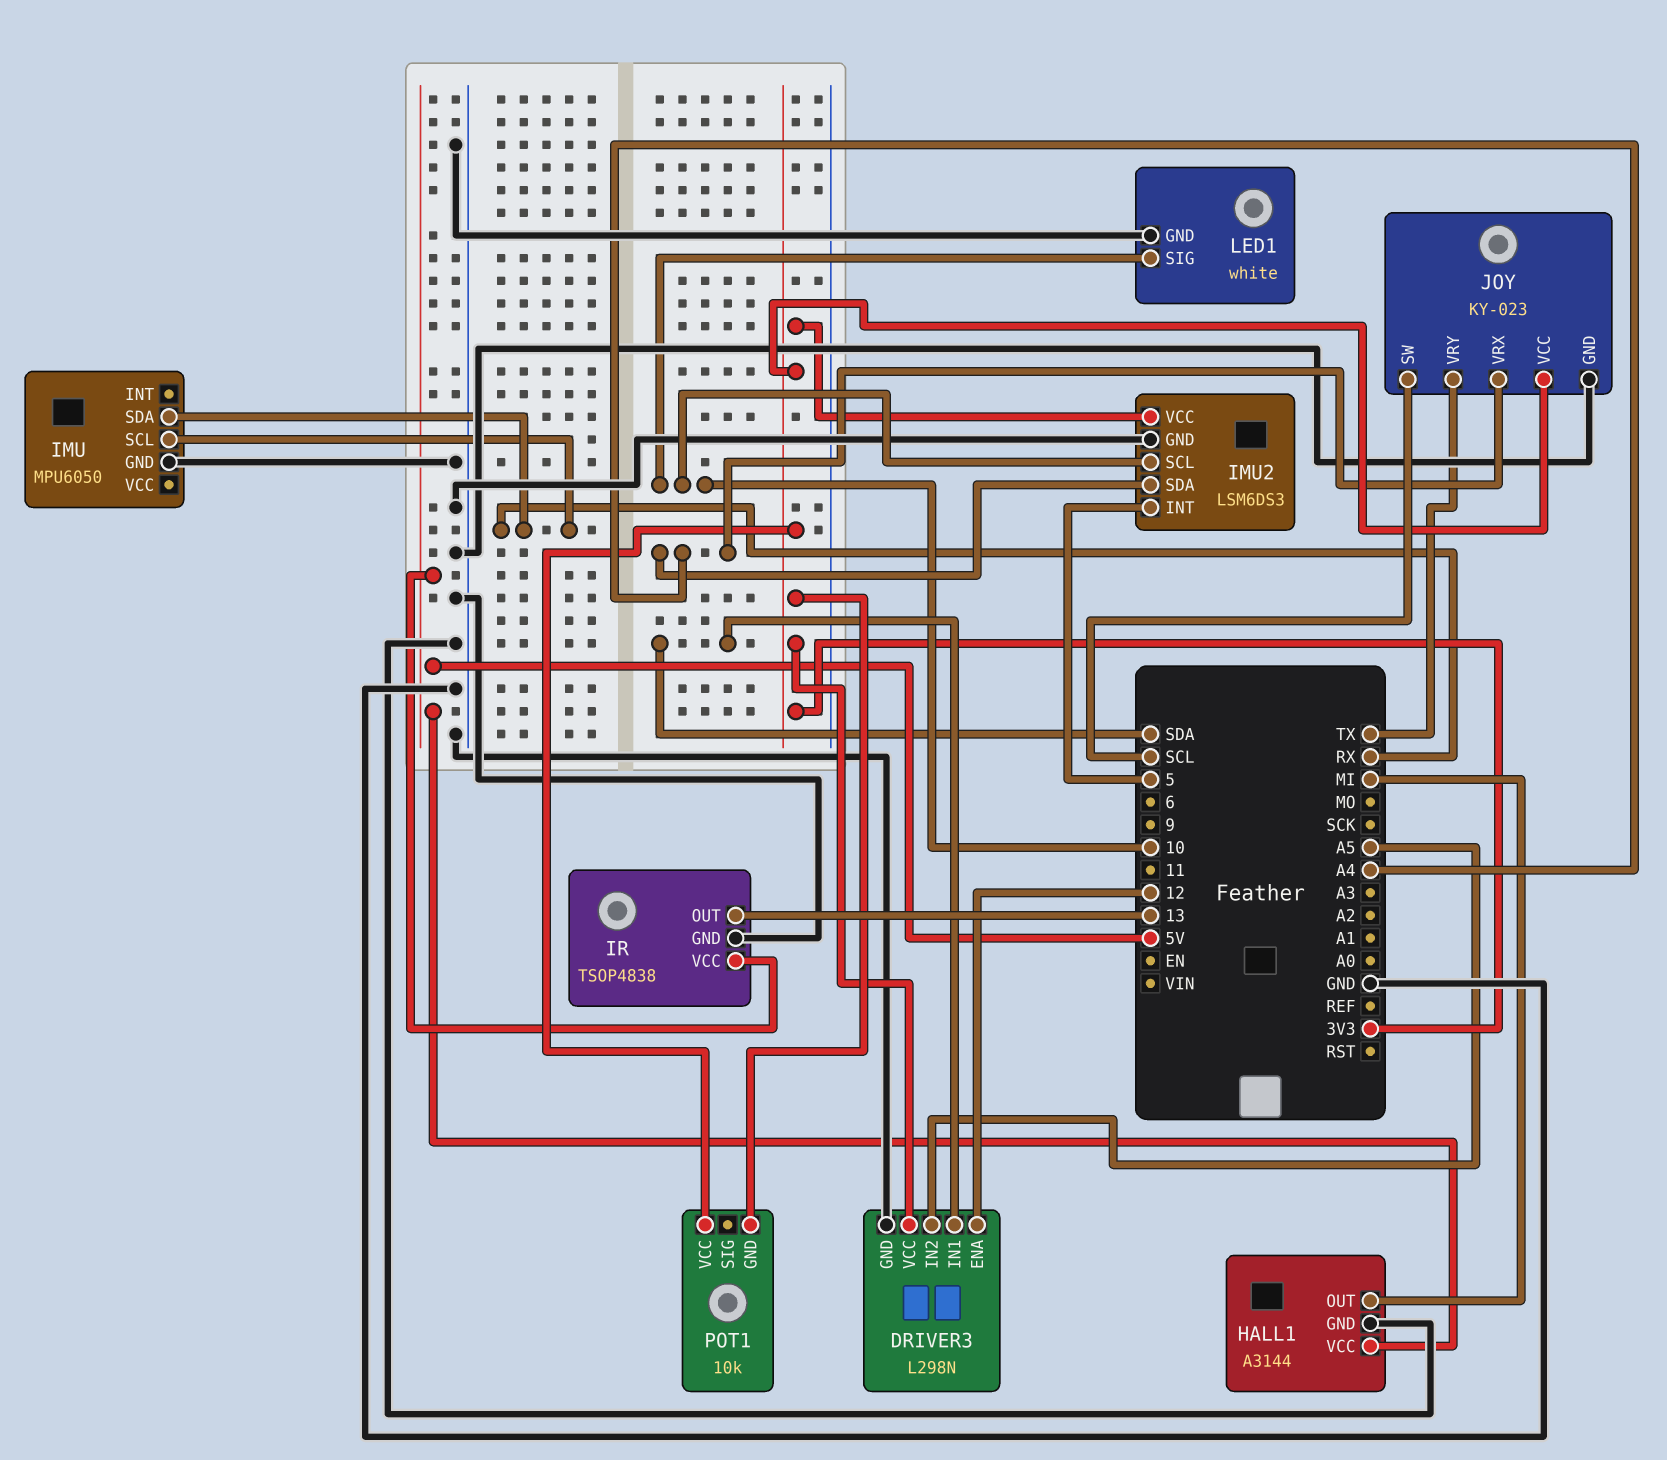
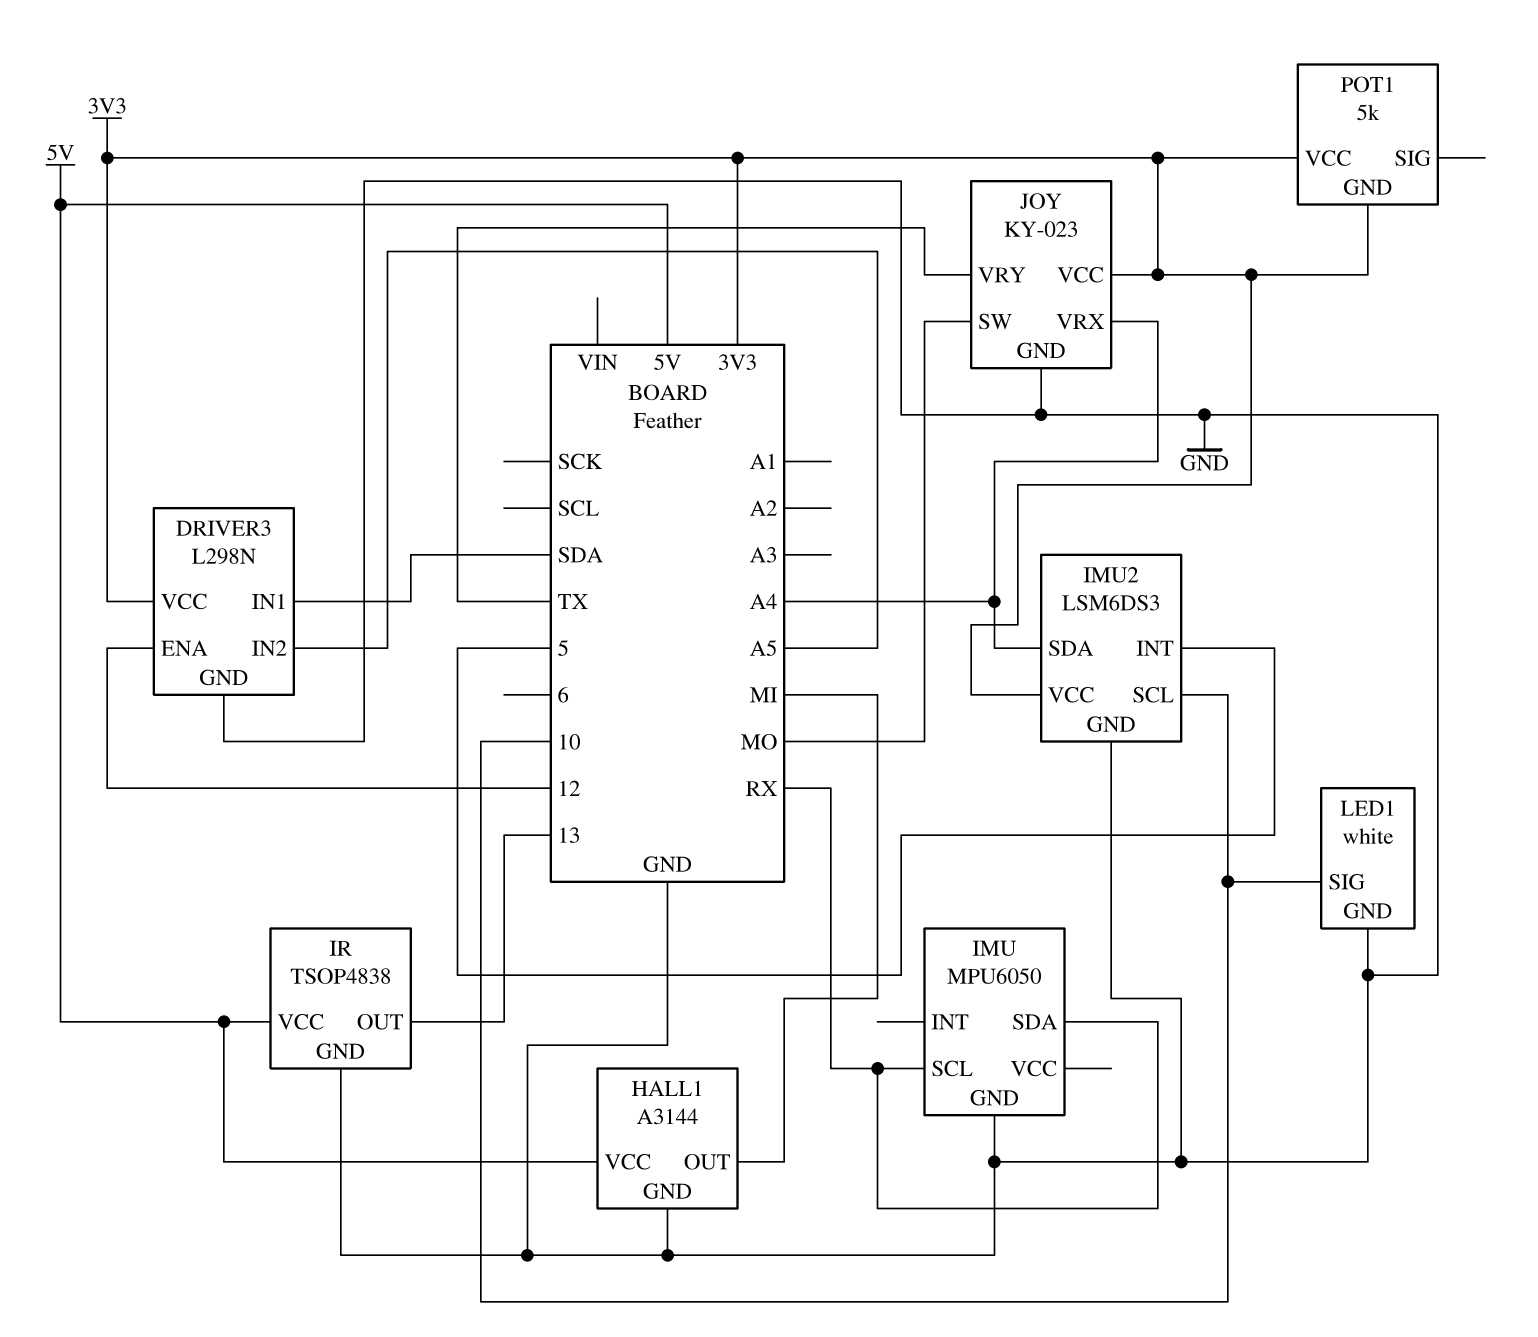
JOY pin SW: SCL -> MO
POT1: 10k -> 5k

